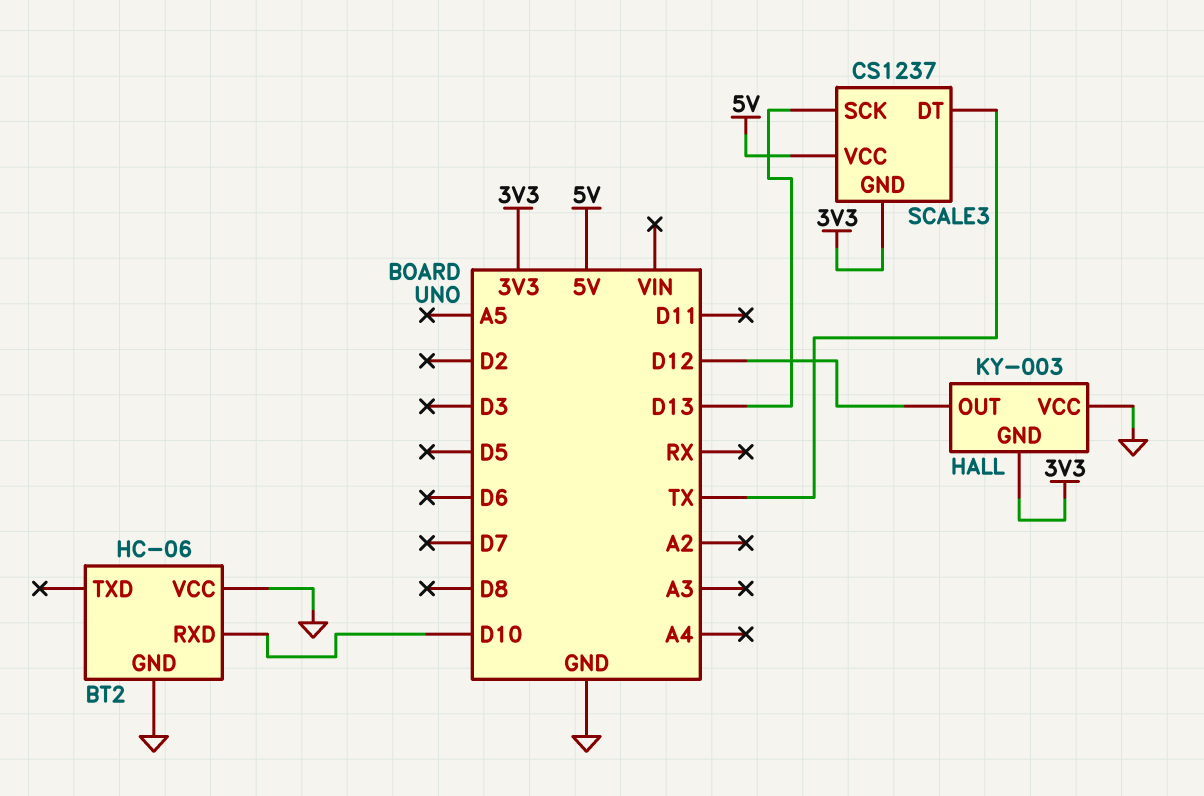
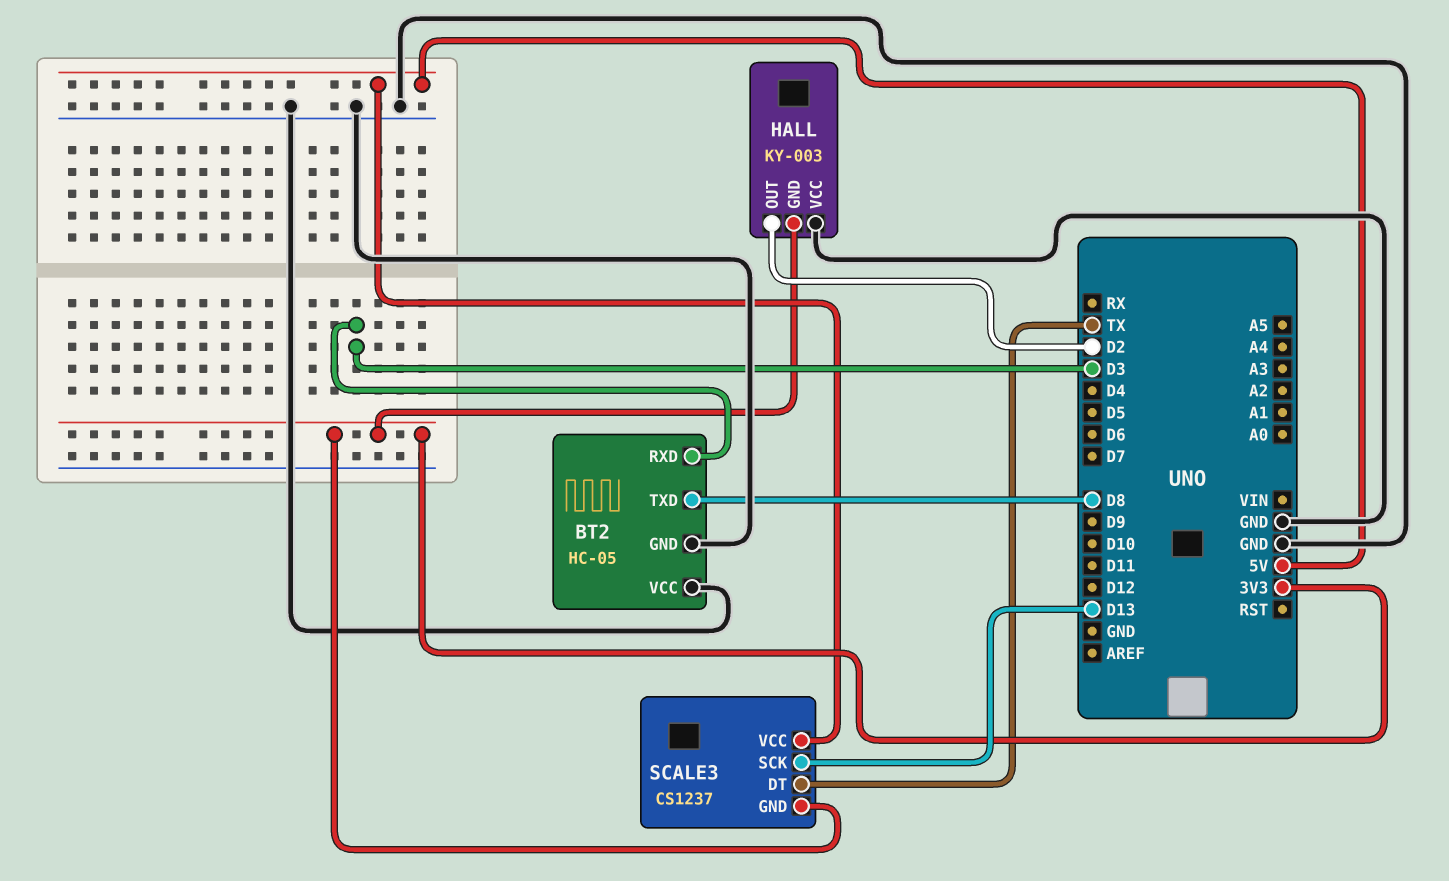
BT2: HC-06 -> HC-05
BT2 pin RXD: D10 -> D3
BT2 pin TXD: none -> D8
HALL pin OUT: D12 -> D2

